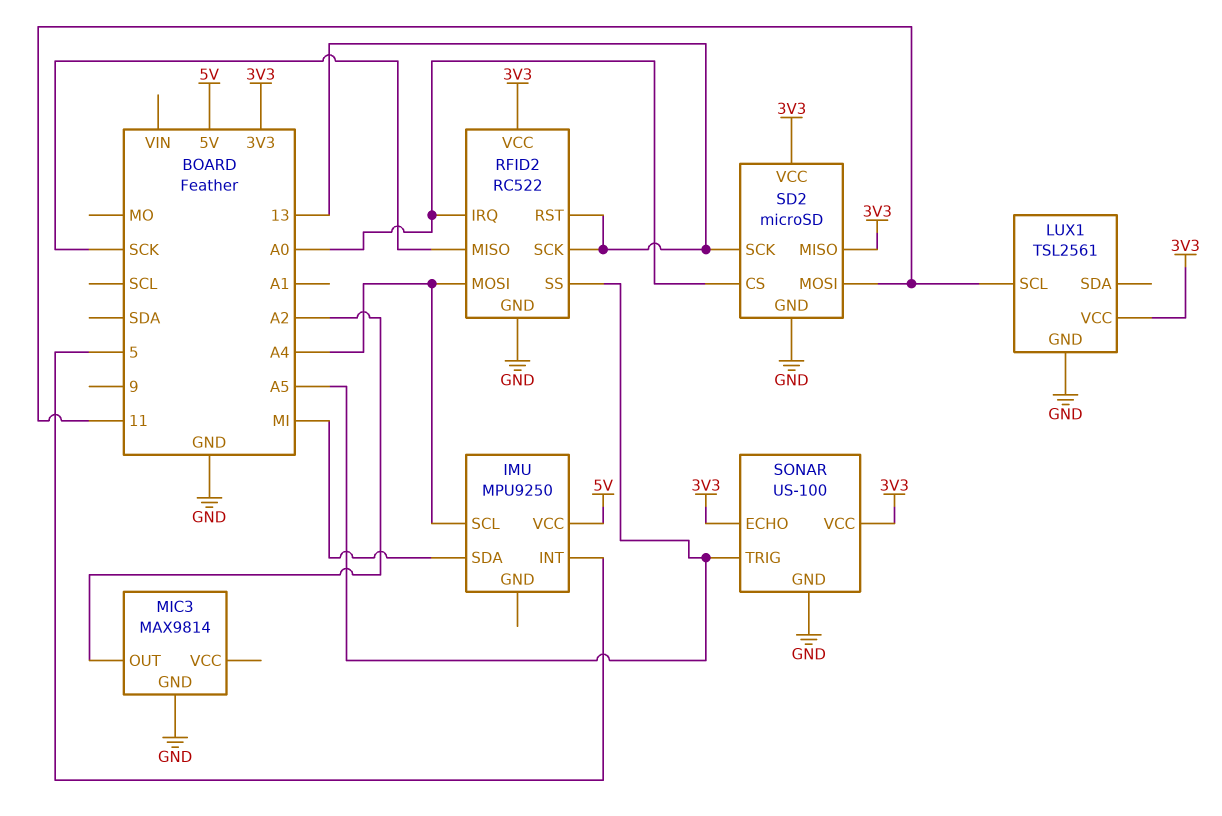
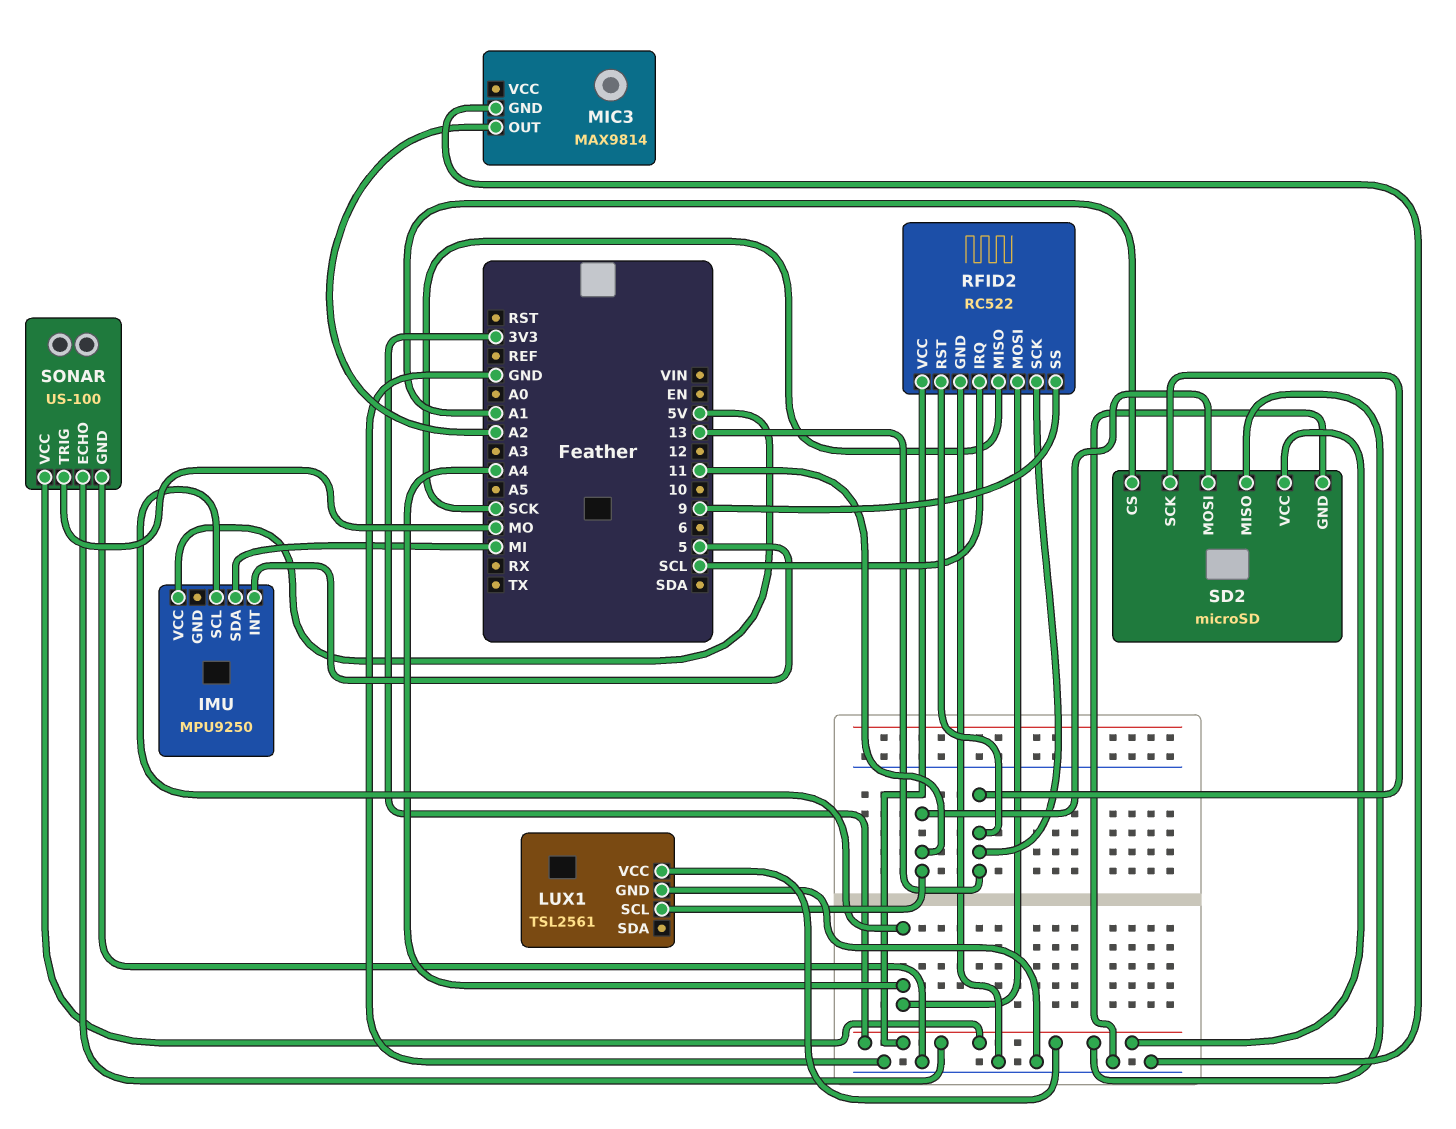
RFID2 pin IRQ: A0 -> SCL
RFID2 pin SS: A5 -> 9
SD2 pin CS: A0 -> A1
SONAR pin TRIG: A5 -> MO

